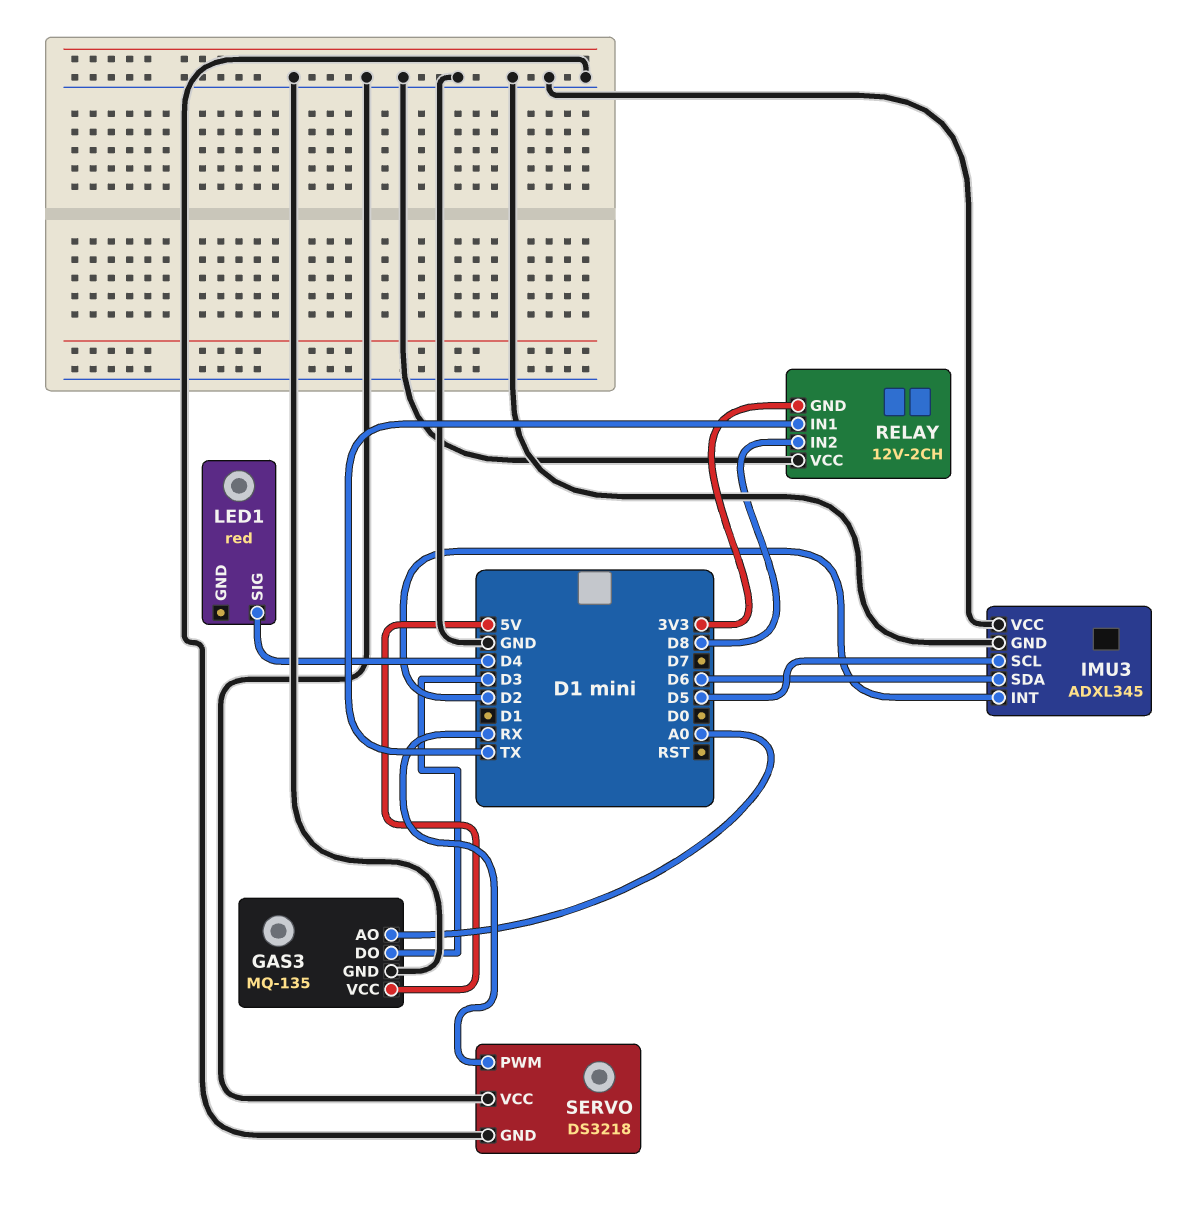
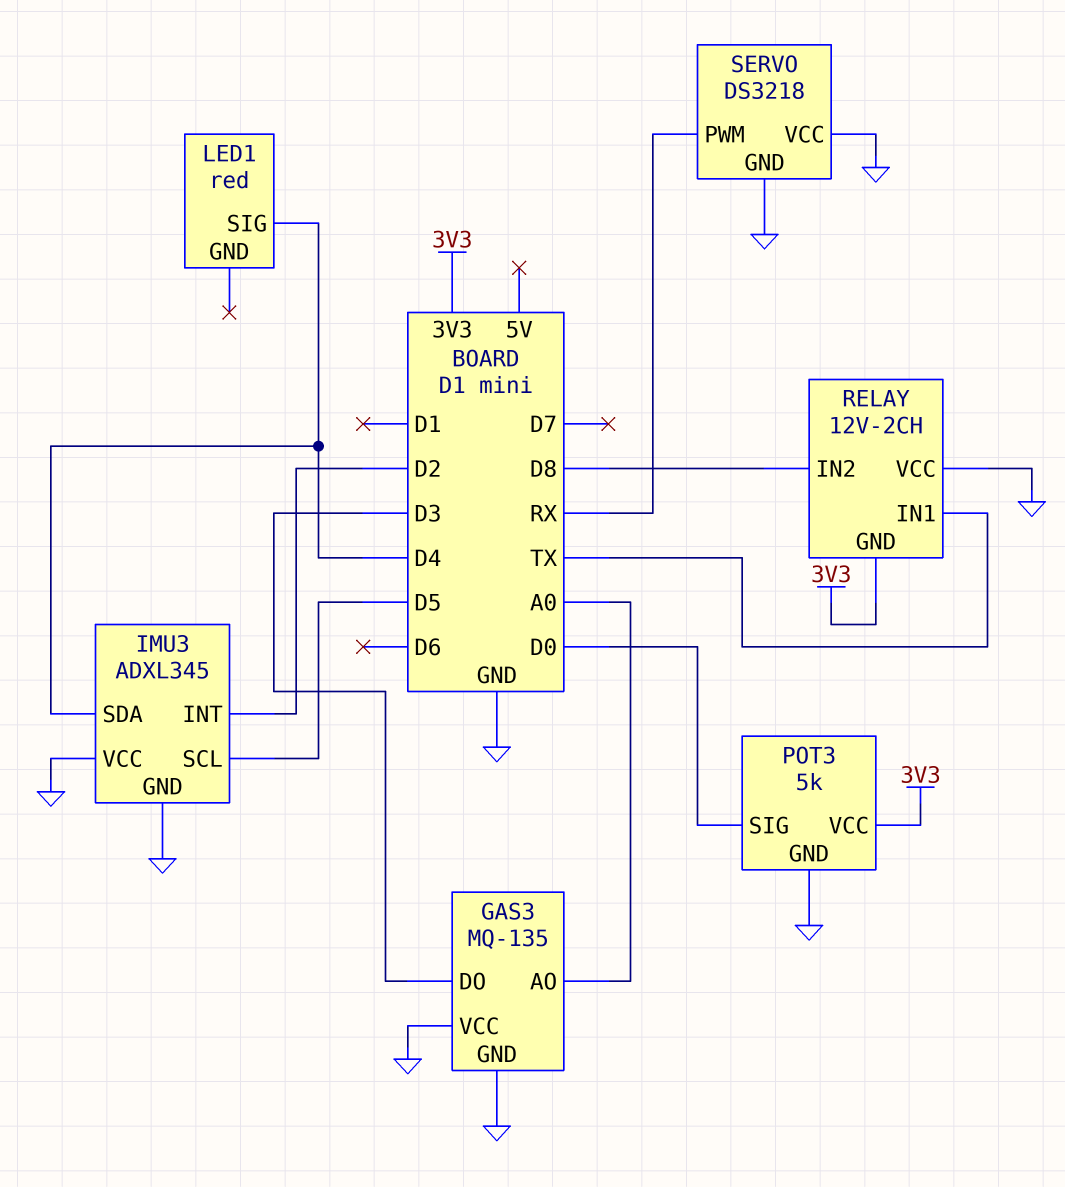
GAS3 pin VCC: 5V -> GND
IMU3 pin SDA: D6 -> D4
POT3: none -> 5k
POT3 pin GND: none -> GND
POT3 pin SIG: none -> D0
POT3 pin VCC: none -> 3V3

